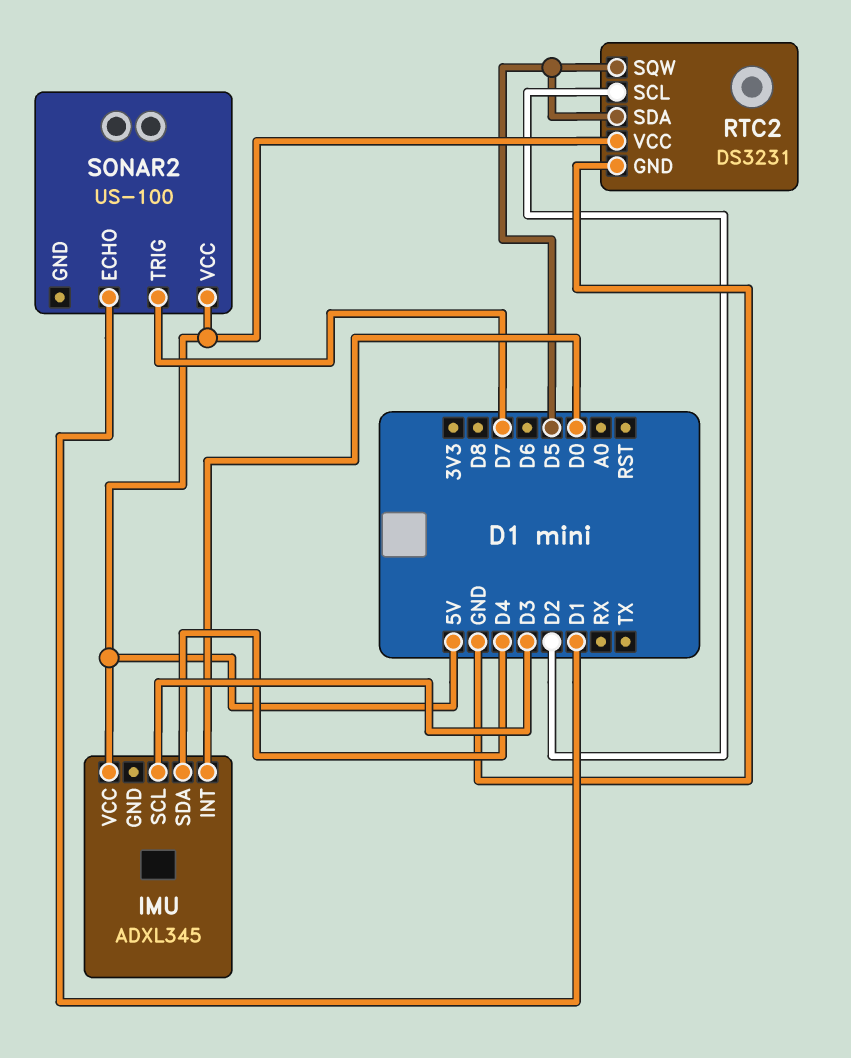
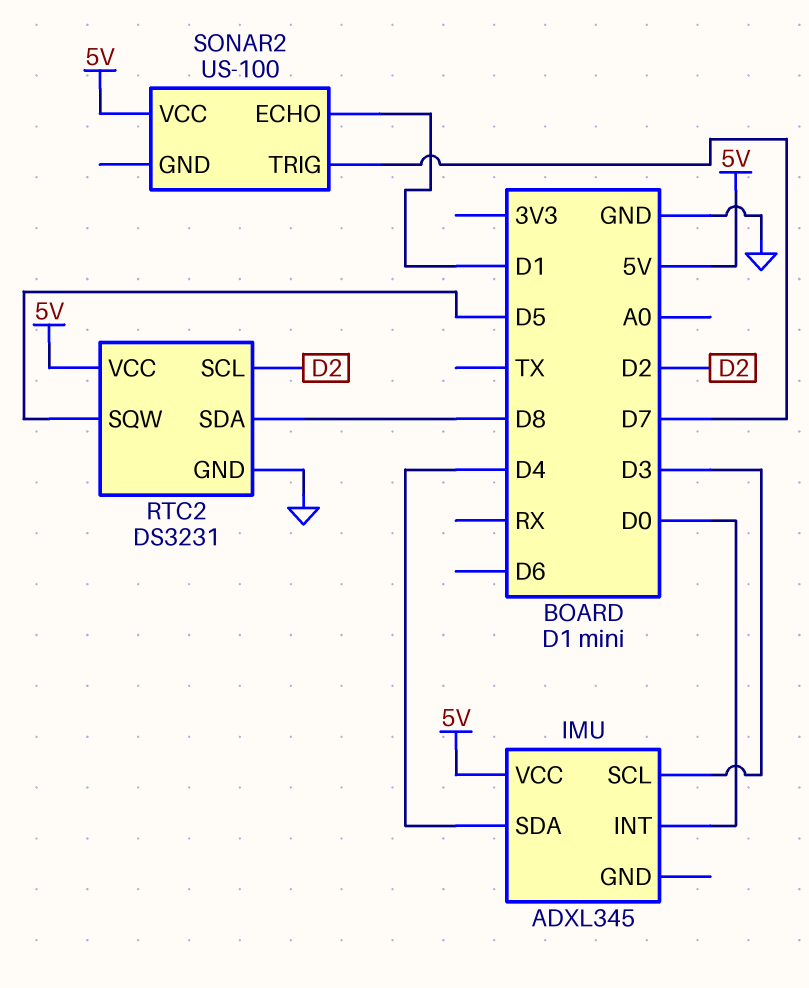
RTC2 pin SDA: D5 -> D8

